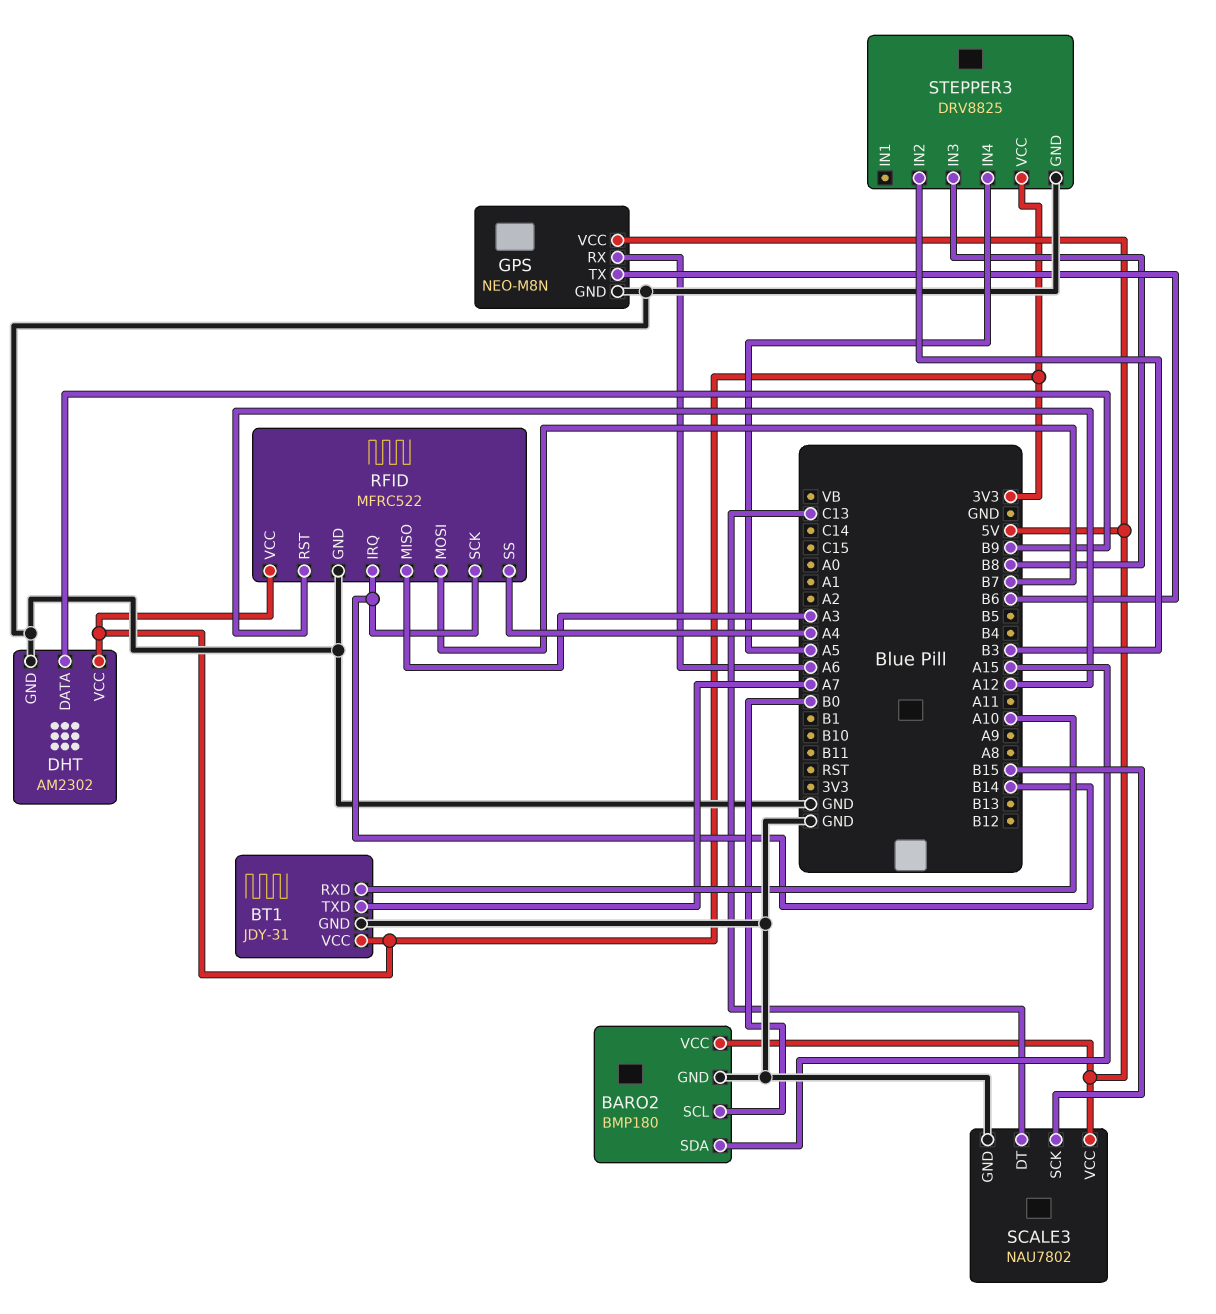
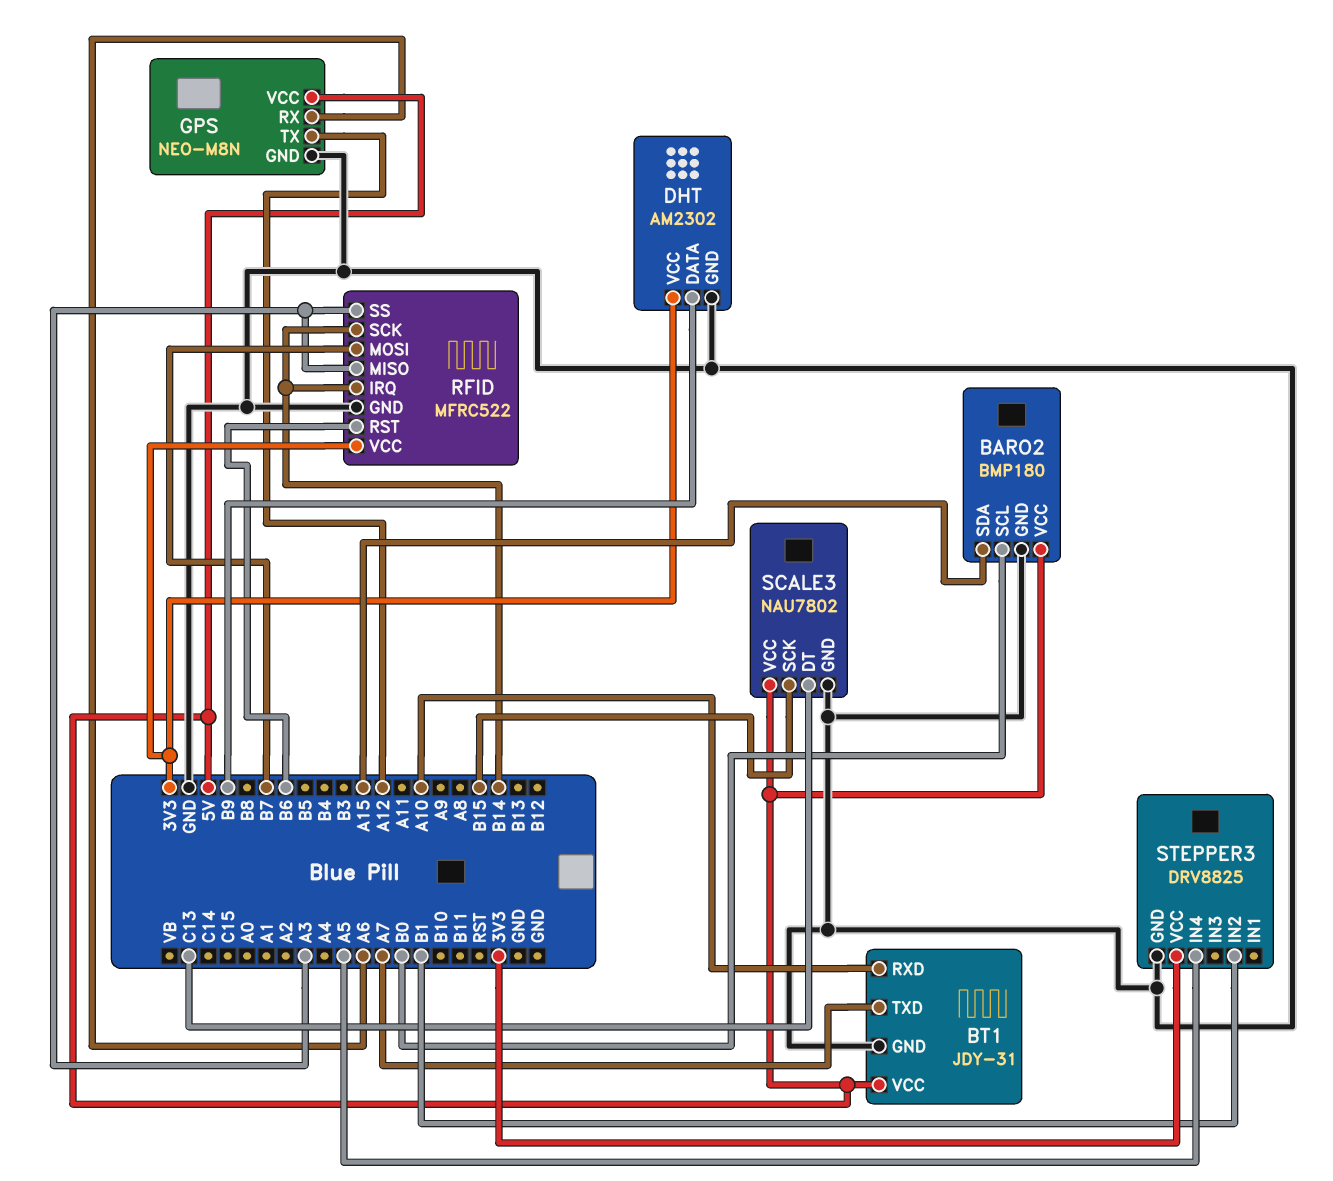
BT1 pin VCC: 3V3 -> 5V
GPS pin TX: B6 -> A12
RFID pin RST: A12 -> B6
RFID pin SS: A4 -> A3
STEPPER3 pin IN2: B3 -> B1
STEPPER3 pin IN3: B8 -> none

